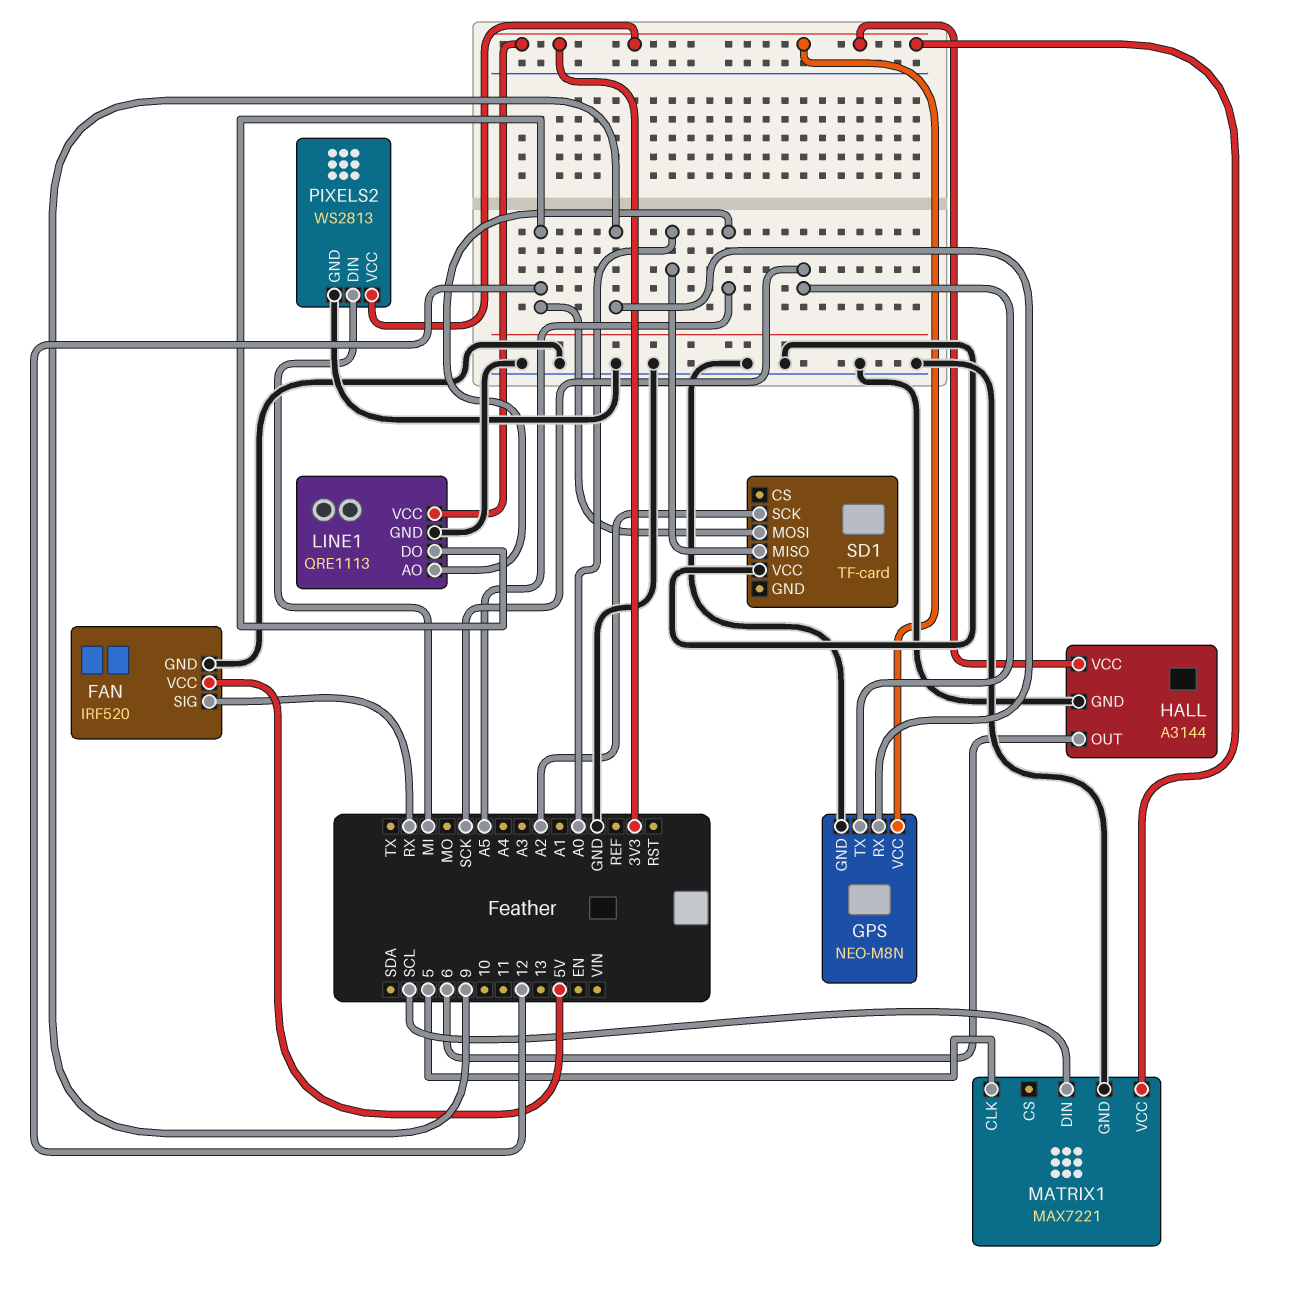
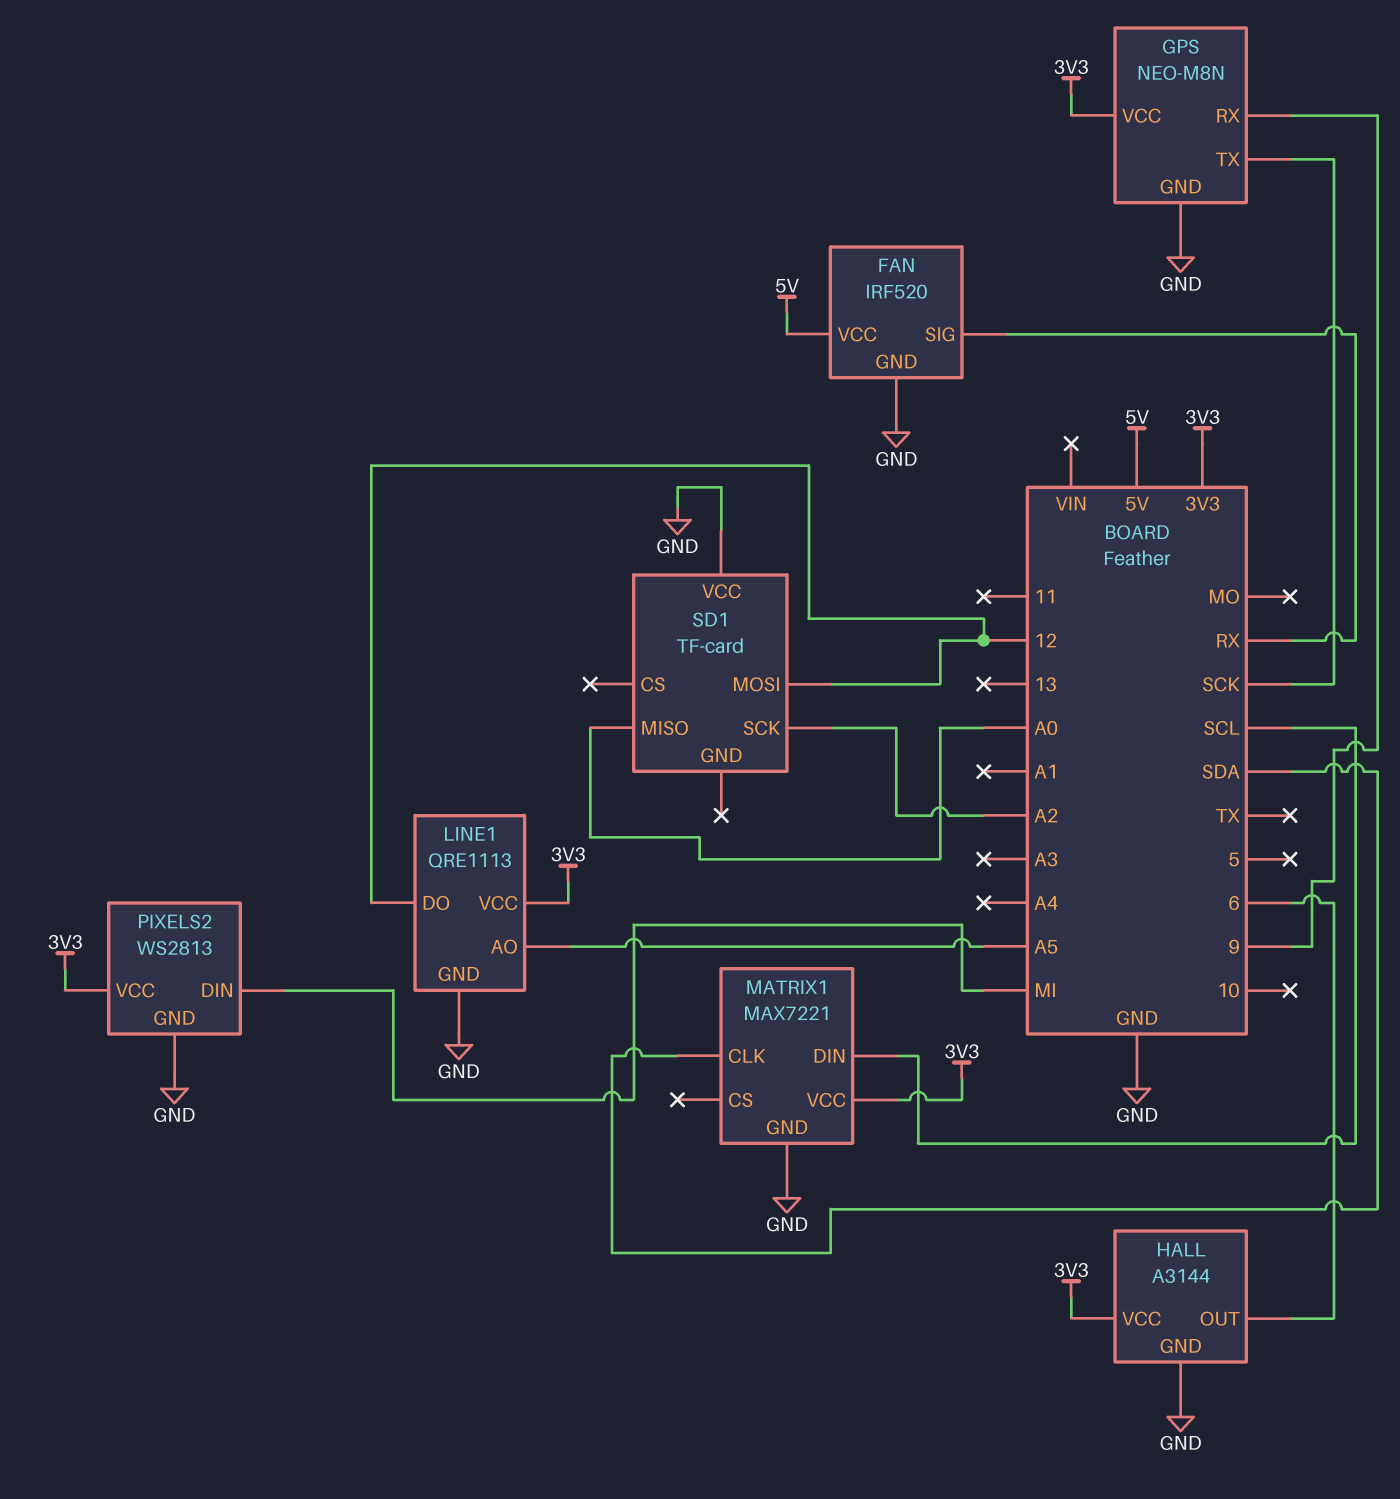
MATRIX1 pin CLK: 5 -> SDA

